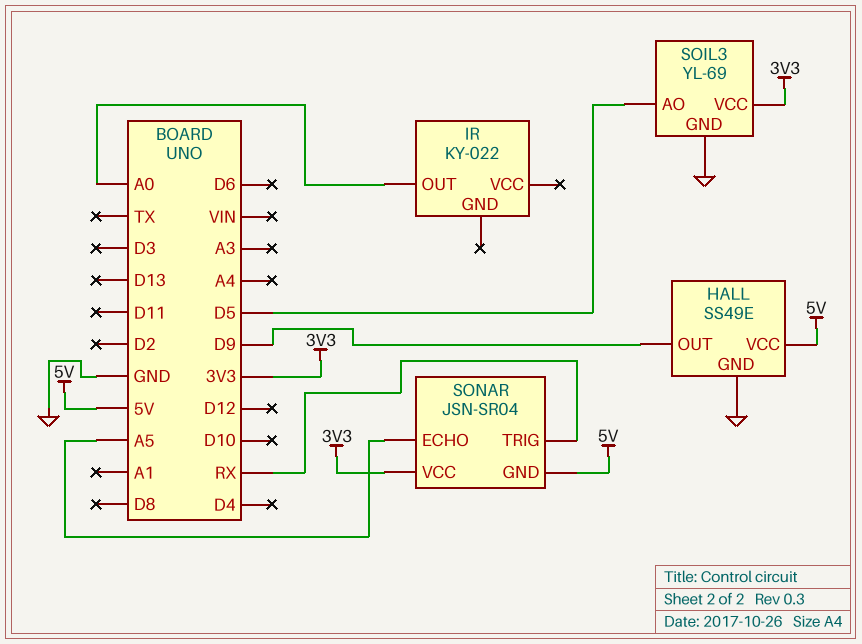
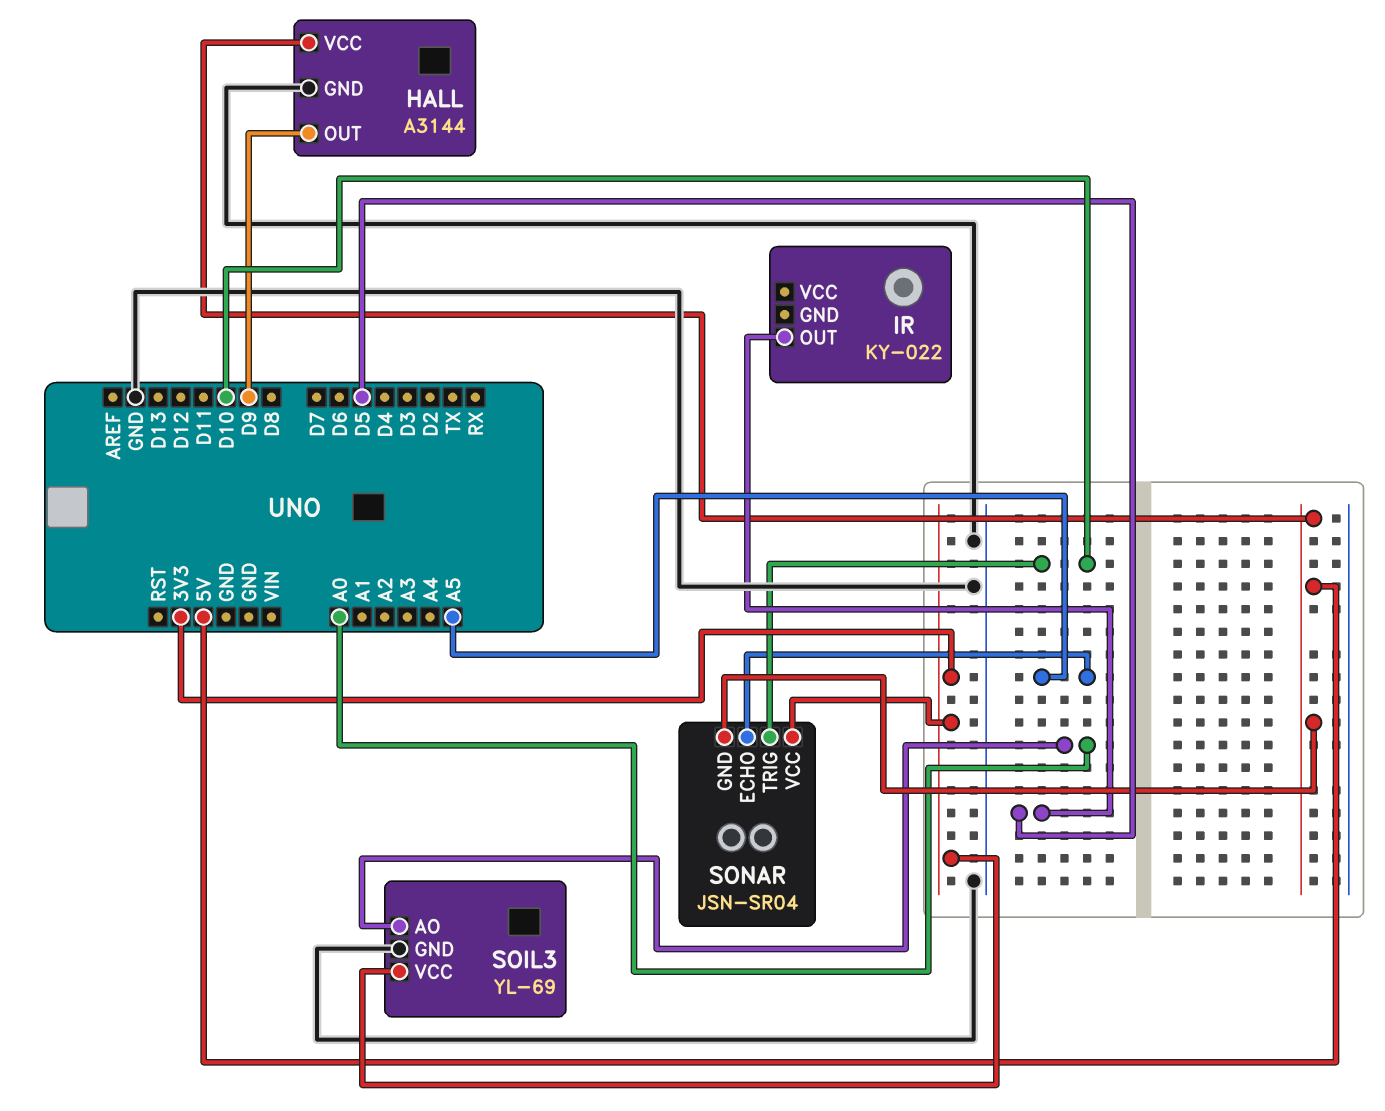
HALL: SS49E -> A3144
IR pin OUT: A0 -> D5
SOIL3 pin AO: D5 -> A0
SONAR pin TRIG: RX -> D10

